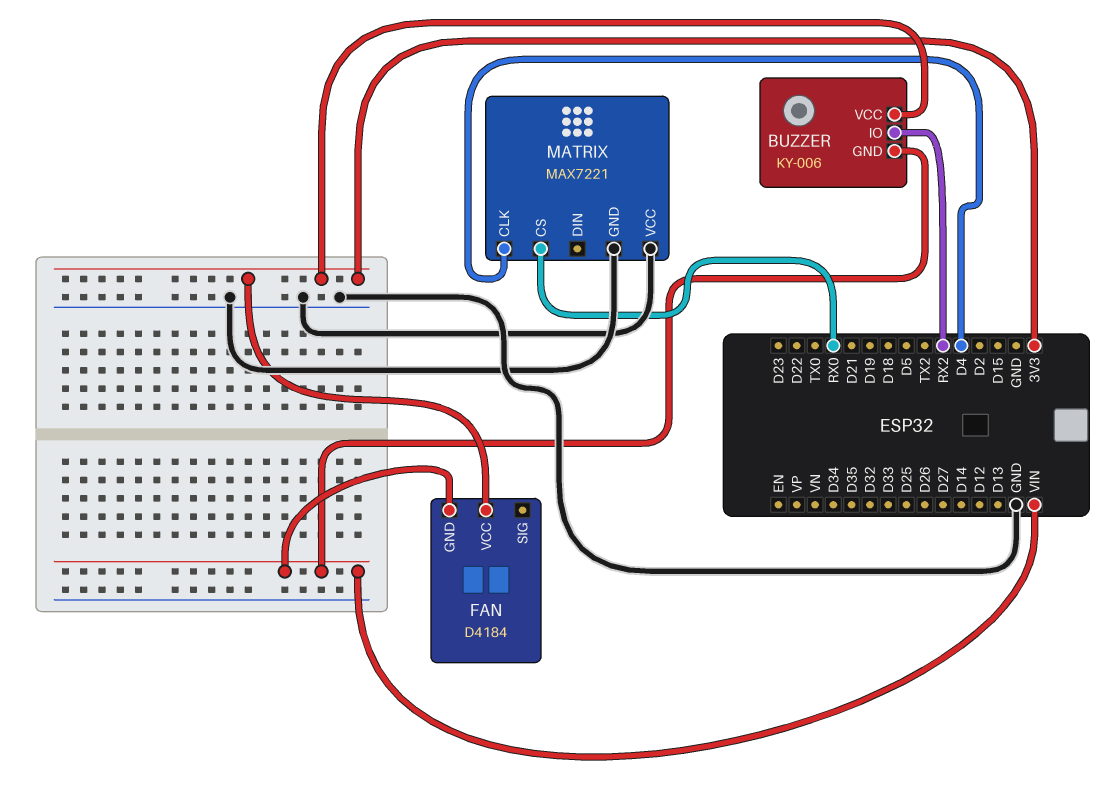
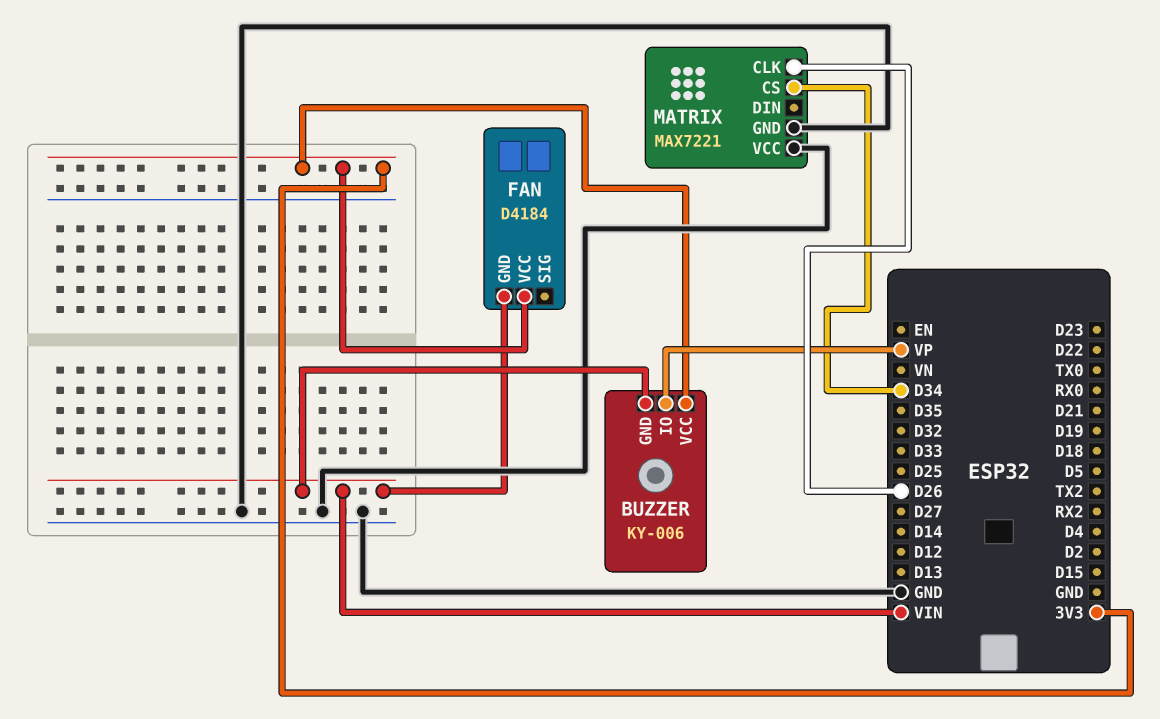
BUZZER pin IO: RX2 -> VP
MATRIX pin CLK: D4 -> D26
MATRIX pin CS: RX0 -> D34

